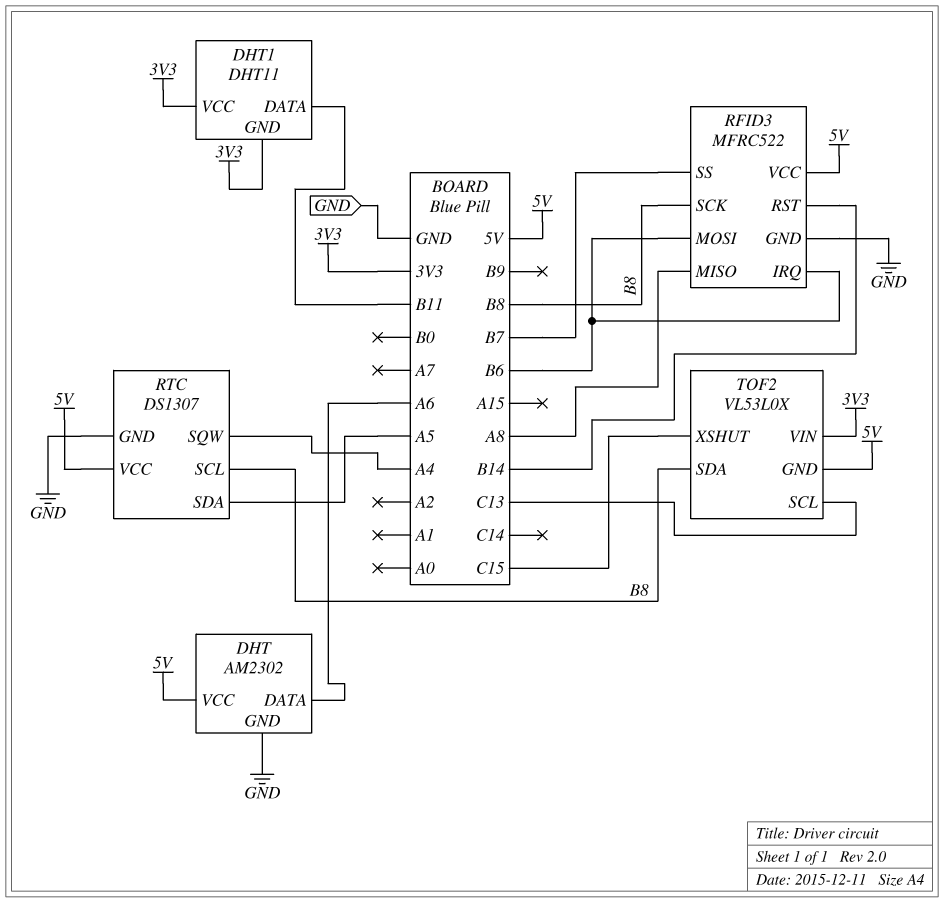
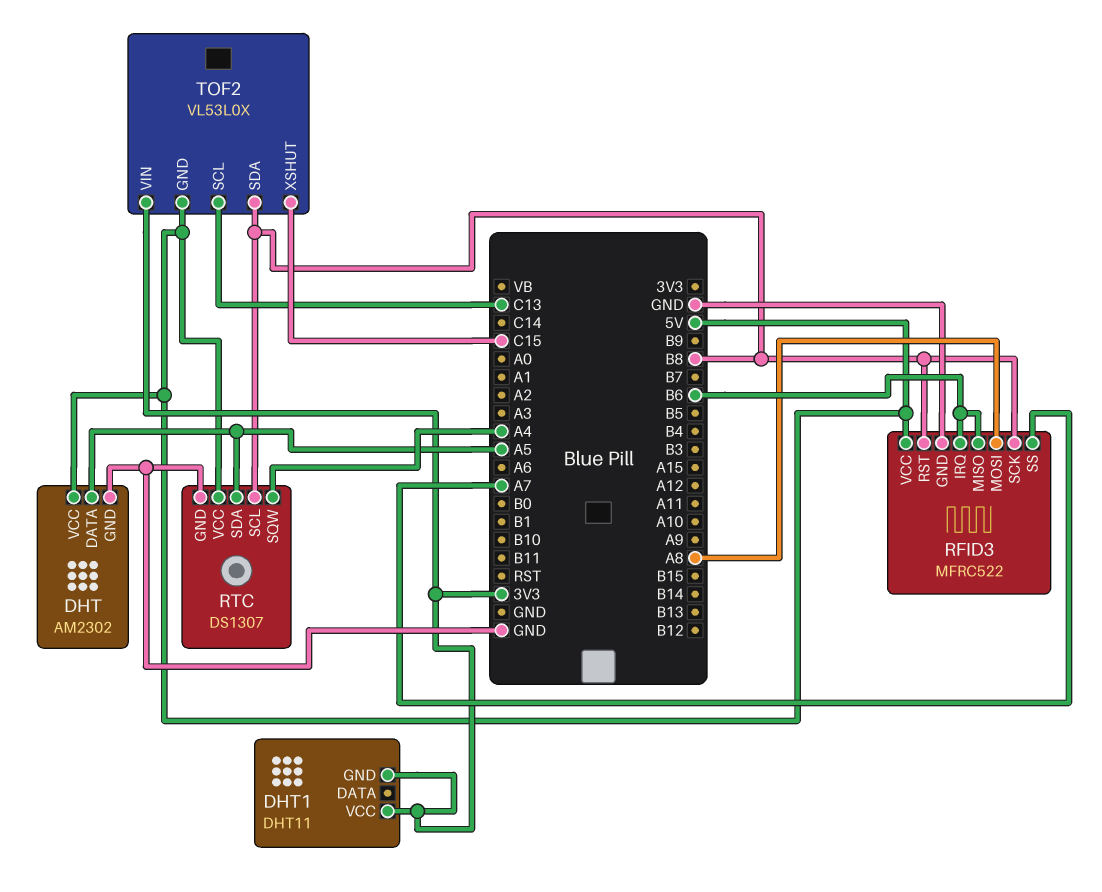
DHT pin DATA: A6 -> A5
DHT1 pin DATA: B11 -> none
RFID3 pin MISO: A8 -> B6
RFID3 pin MOSI: B6 -> A8
RFID3 pin RST: B14 -> B8
RFID3 pin SS: B7 -> A7

